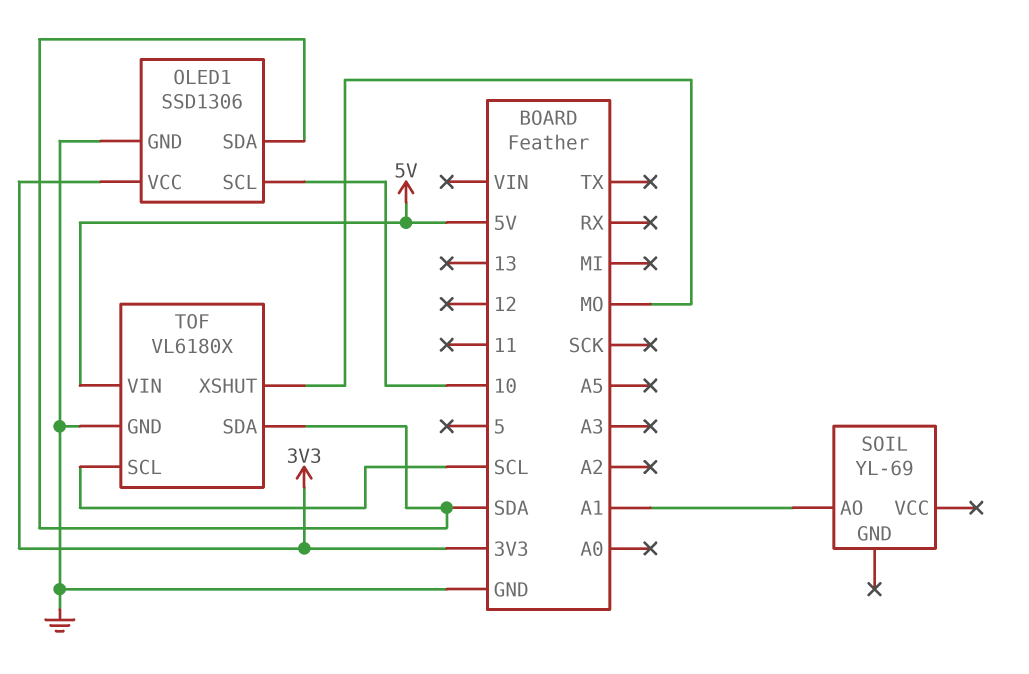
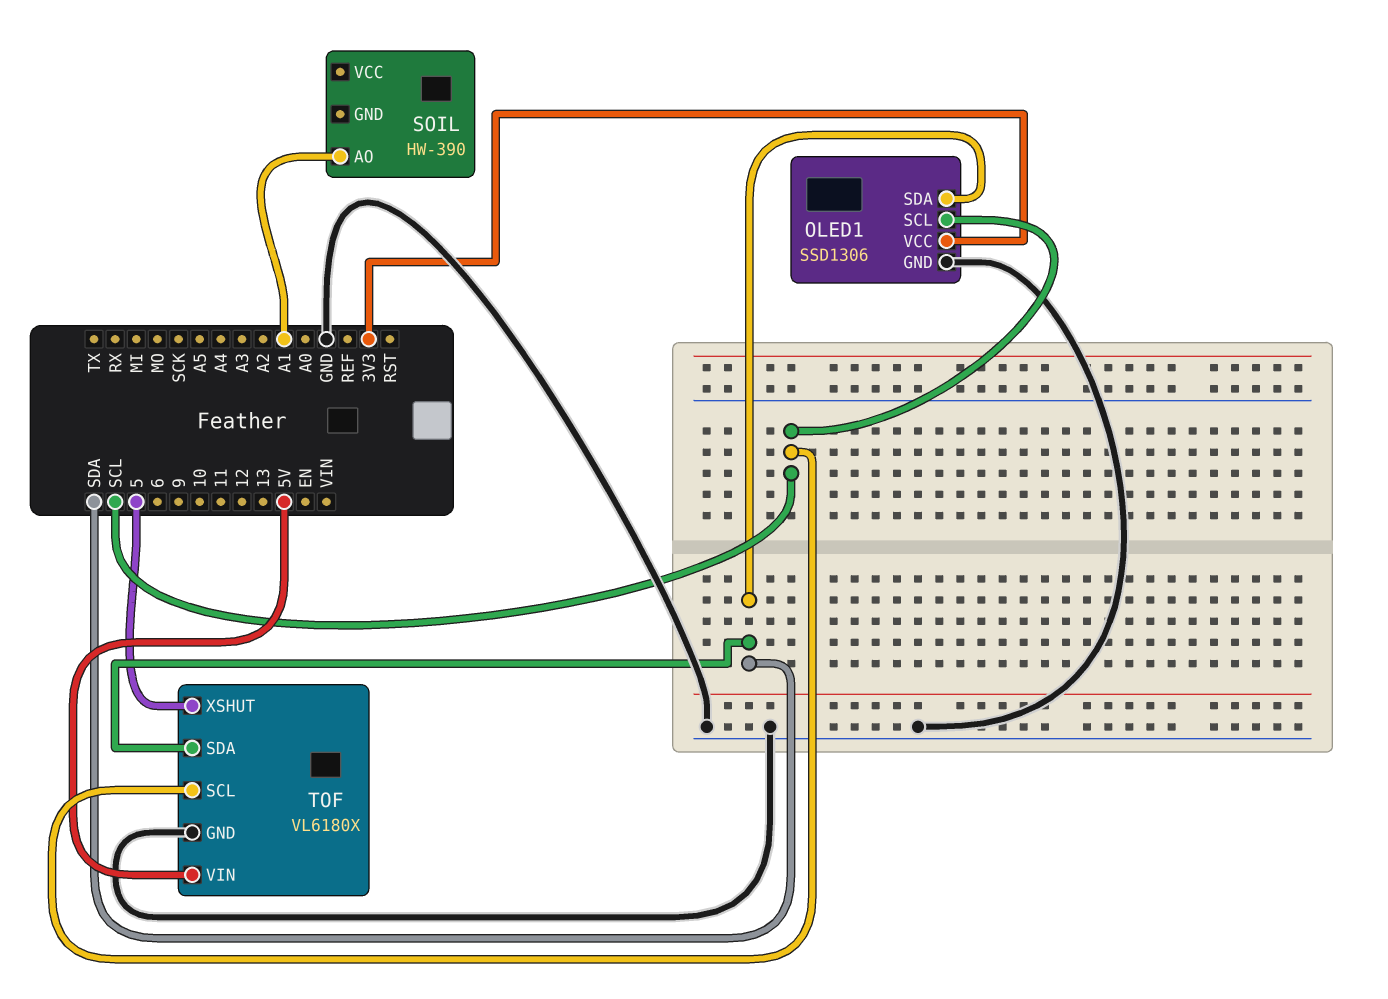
OLED1 pin SCL: 10 -> SCL
SOIL: YL-69 -> HW-390
TOF pin XSHUT: MO -> 5

